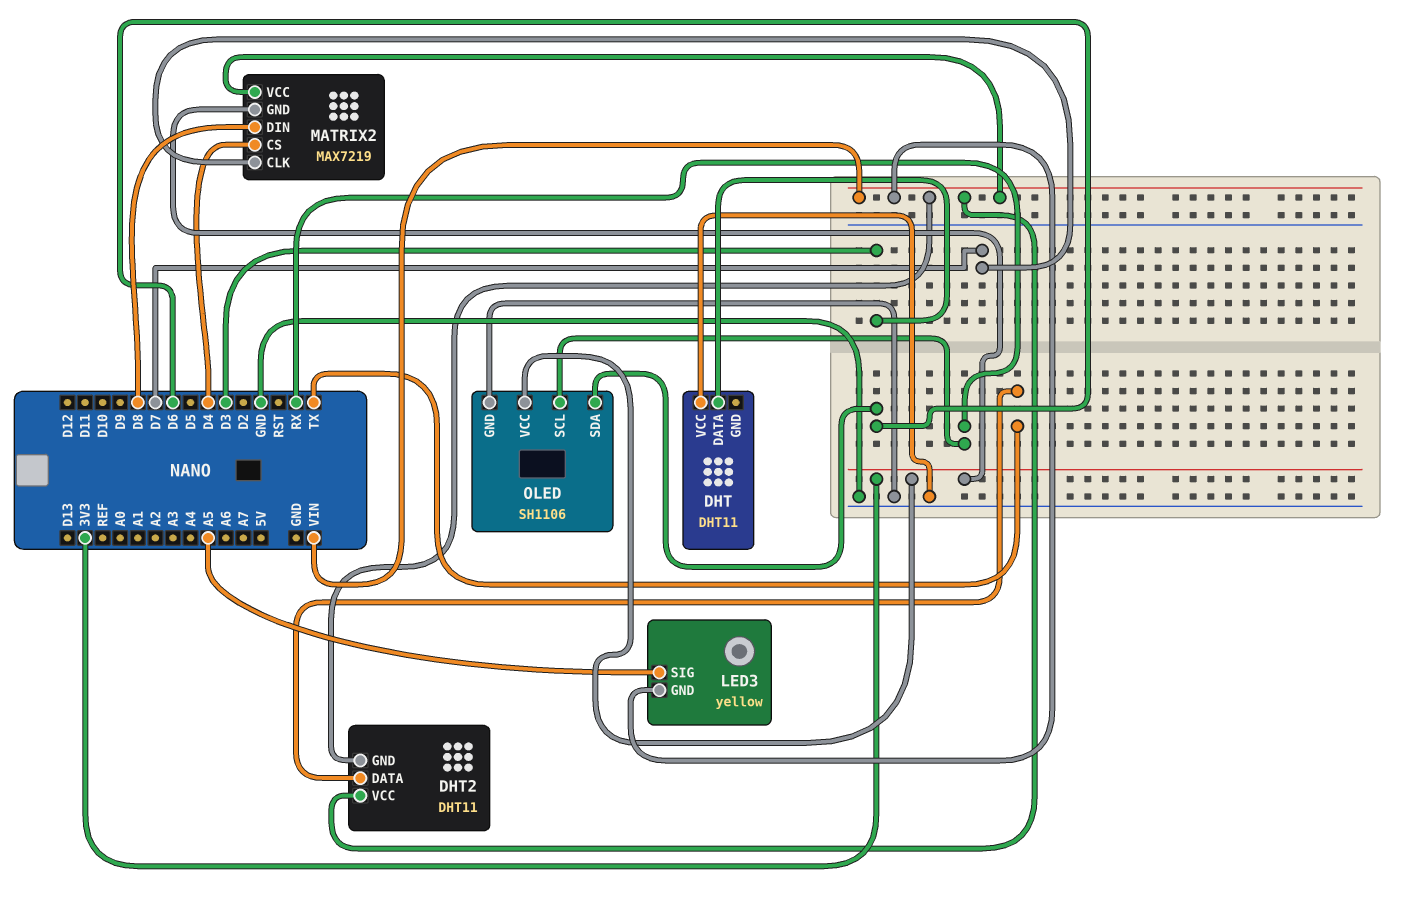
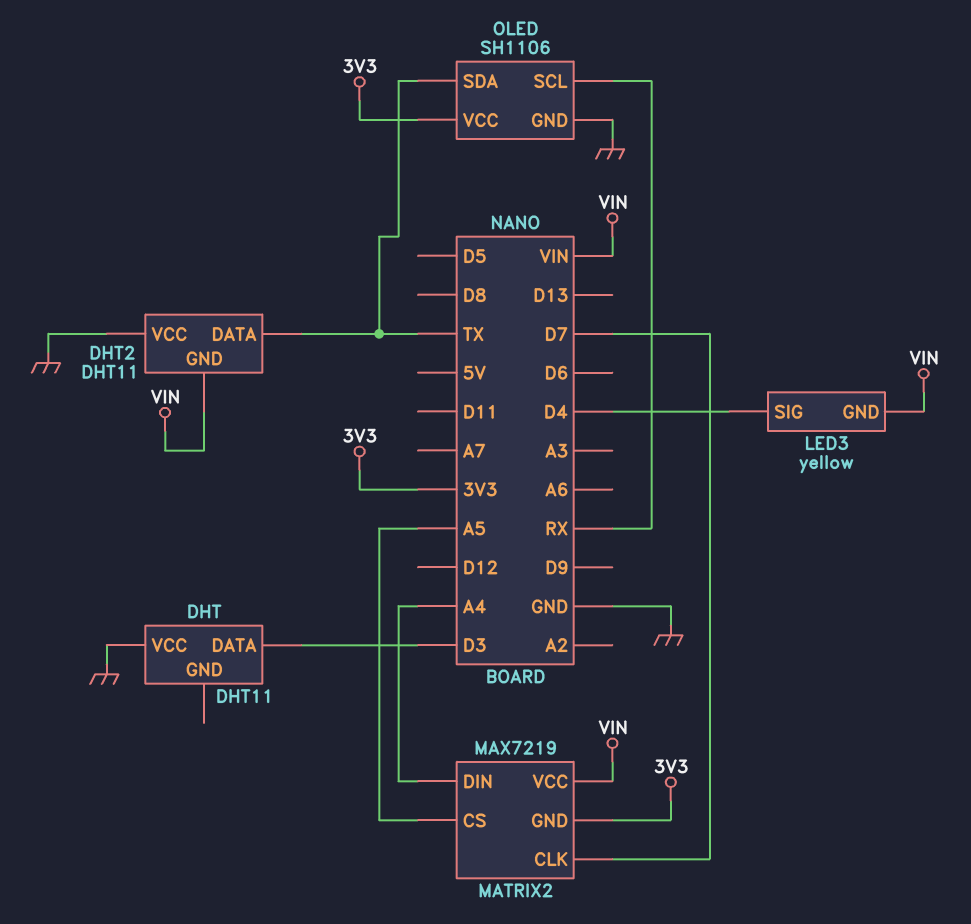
DHT2 pin VCC: VIN -> GND
LED3 pin SIG: A5 -> D4
MATRIX2 pin CS: D4 -> A5
MATRIX2 pin DIN: D8 -> A4
OLED pin SDA: D6 -> TX

